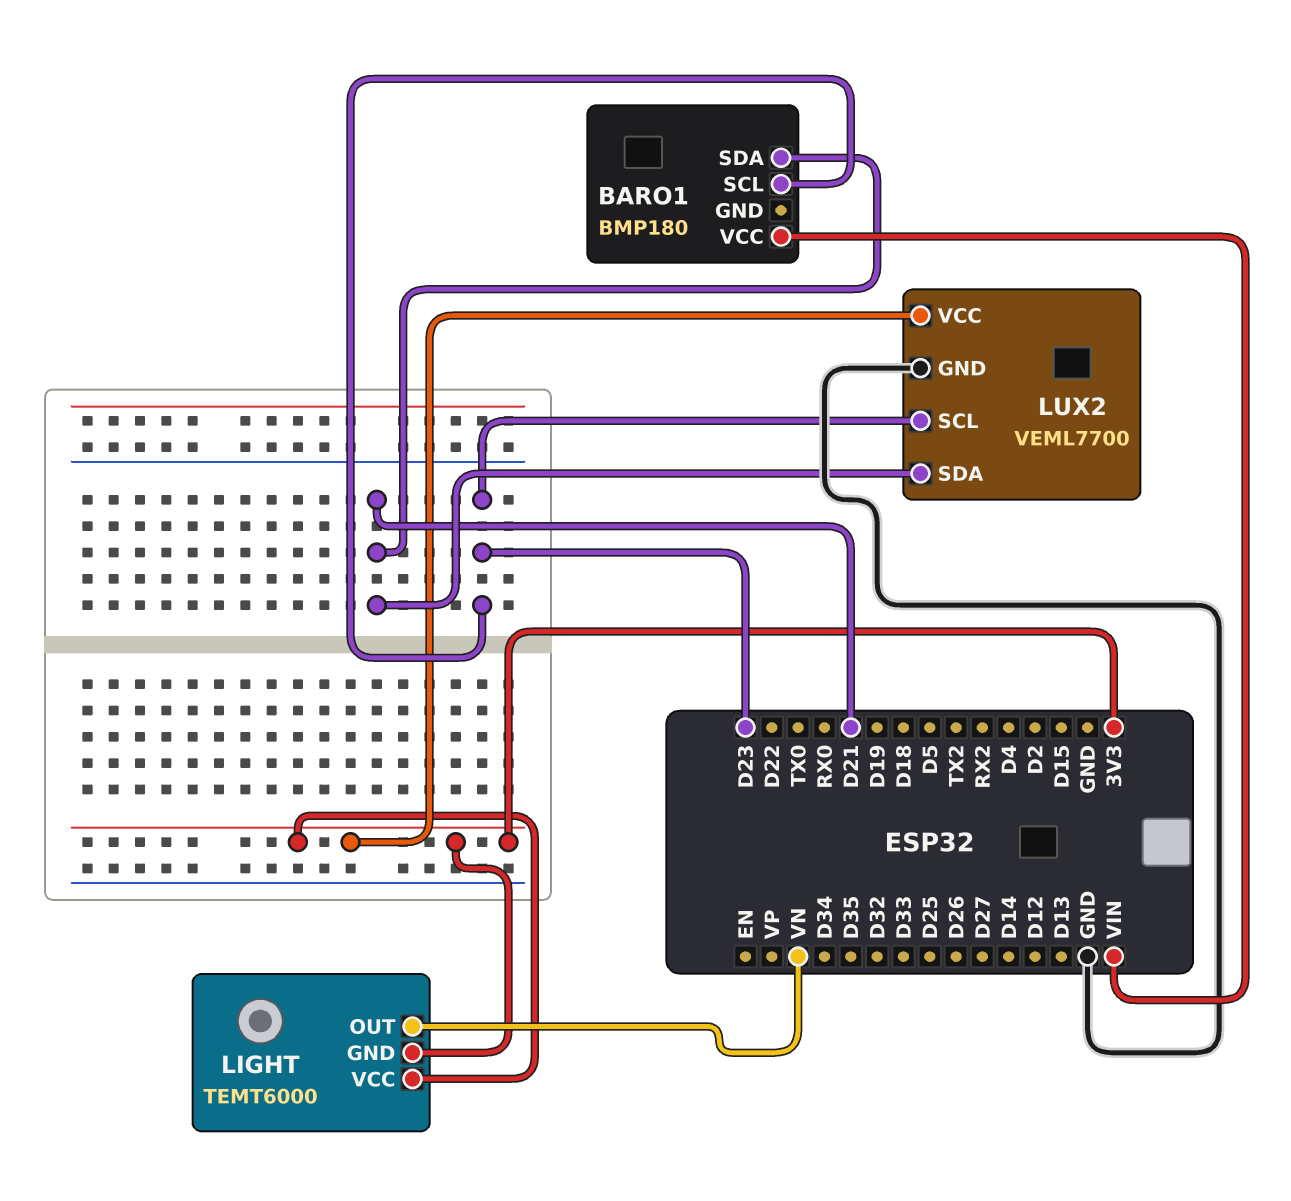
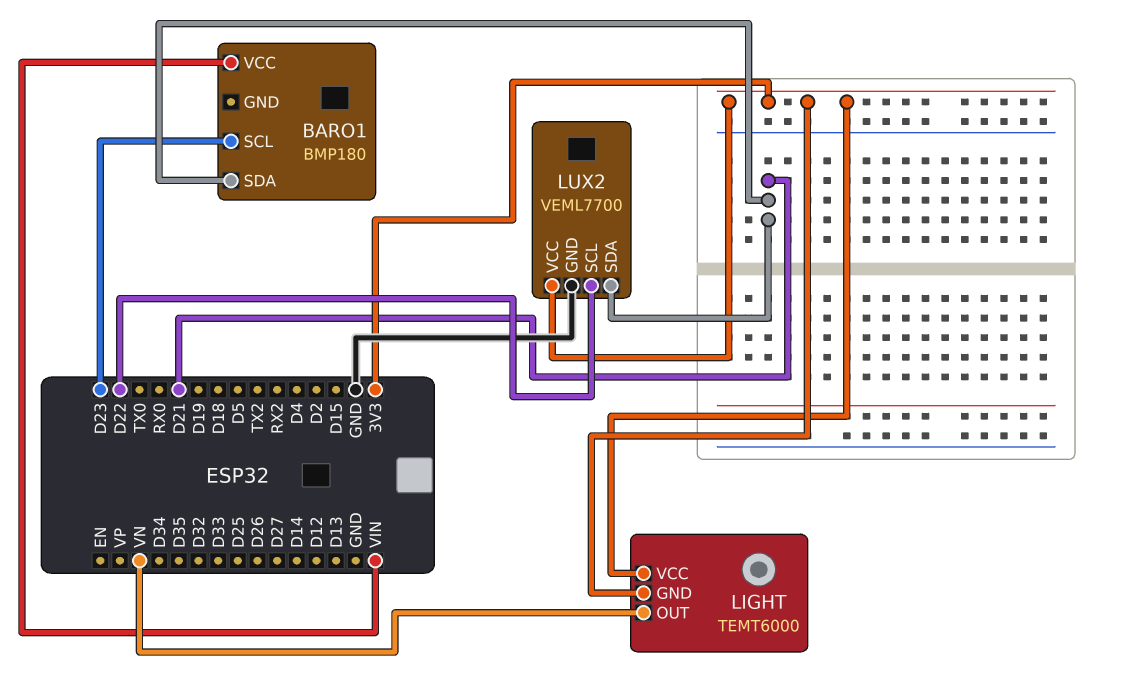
LUX2 pin SCL: D23 -> D22

